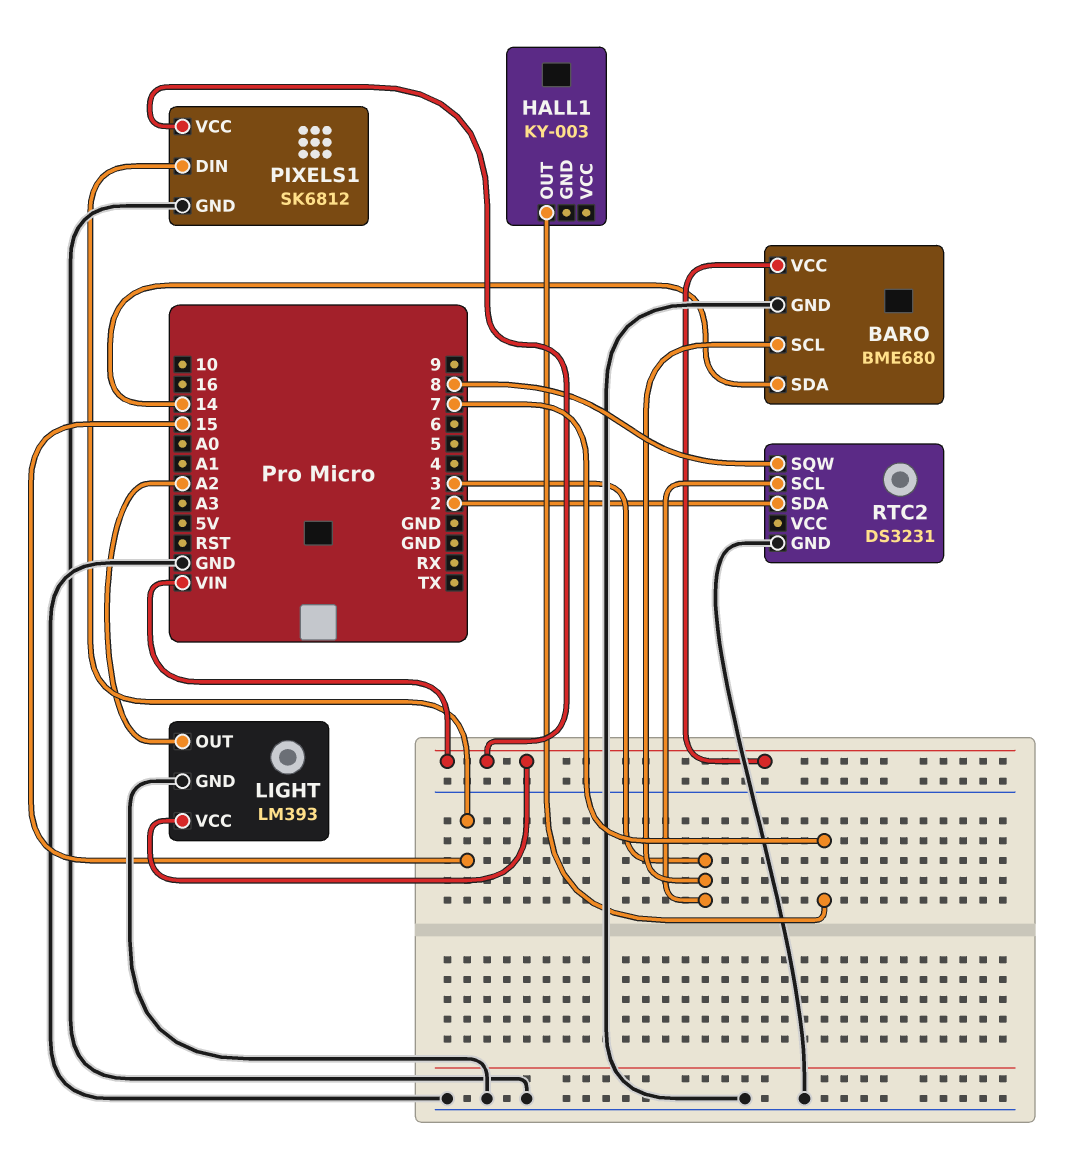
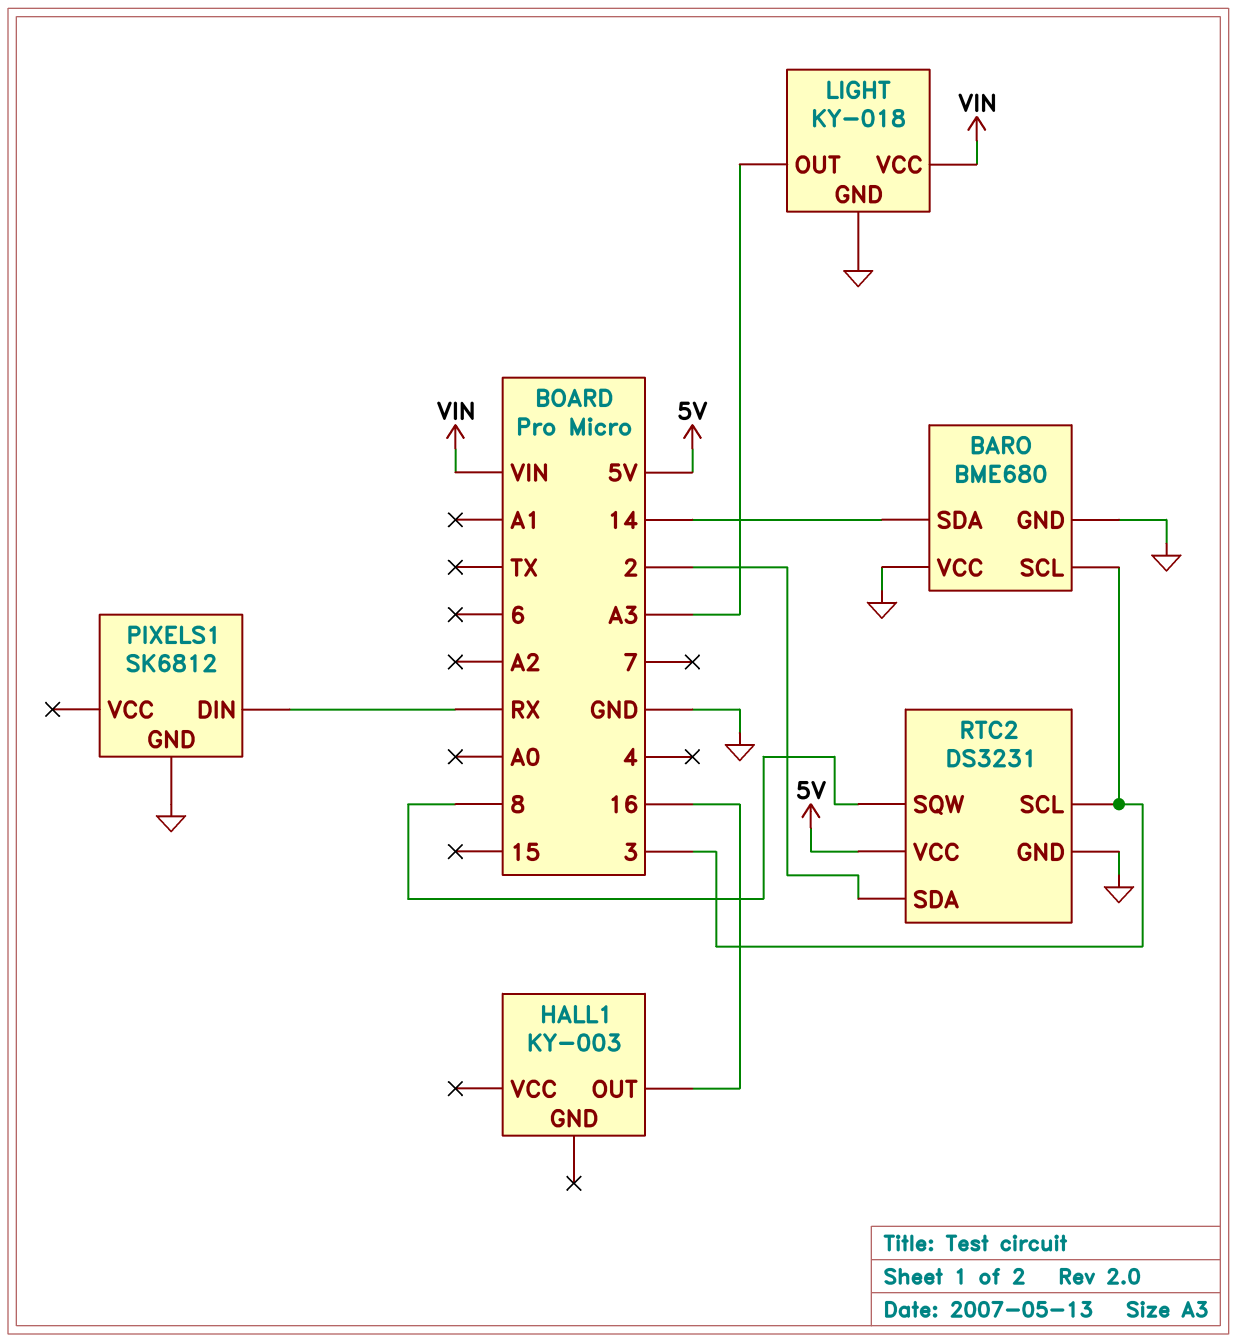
BARO pin VCC: VIN -> GND
HALL1 pin OUT: 7 -> 16
LIGHT: LM393 -> KY-018
LIGHT pin OUT: A2 -> A3
PIXELS1 pin DIN: 15 -> RX
PIXELS1 pin VCC: VIN -> none
RTC2 pin VCC: none -> 5V

